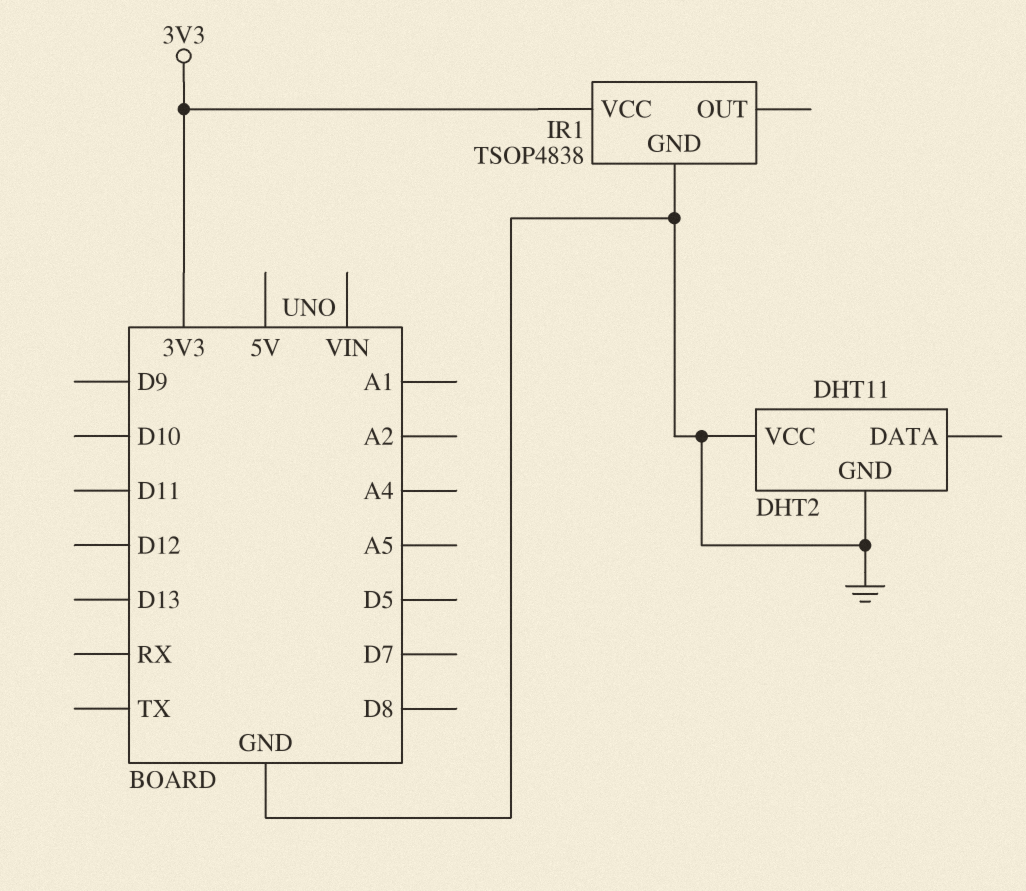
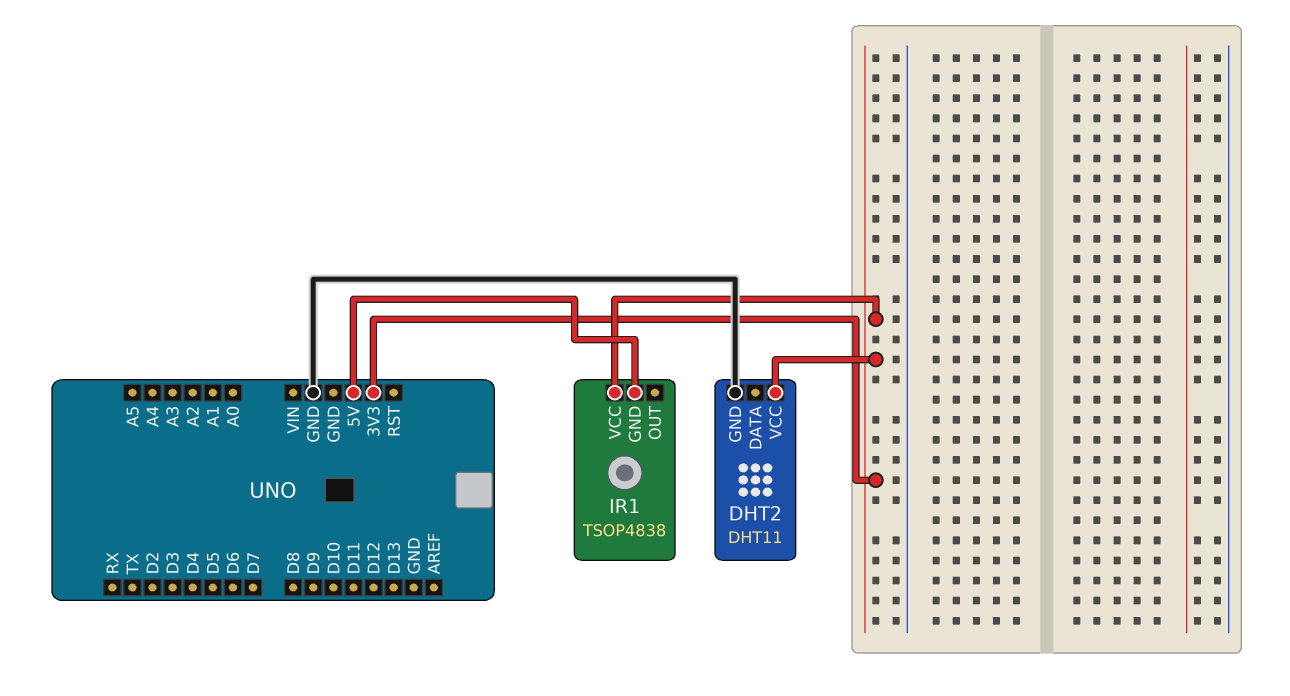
DHT2 pin VCC: GND -> 3V3
IR1 pin GND: GND -> 5V

